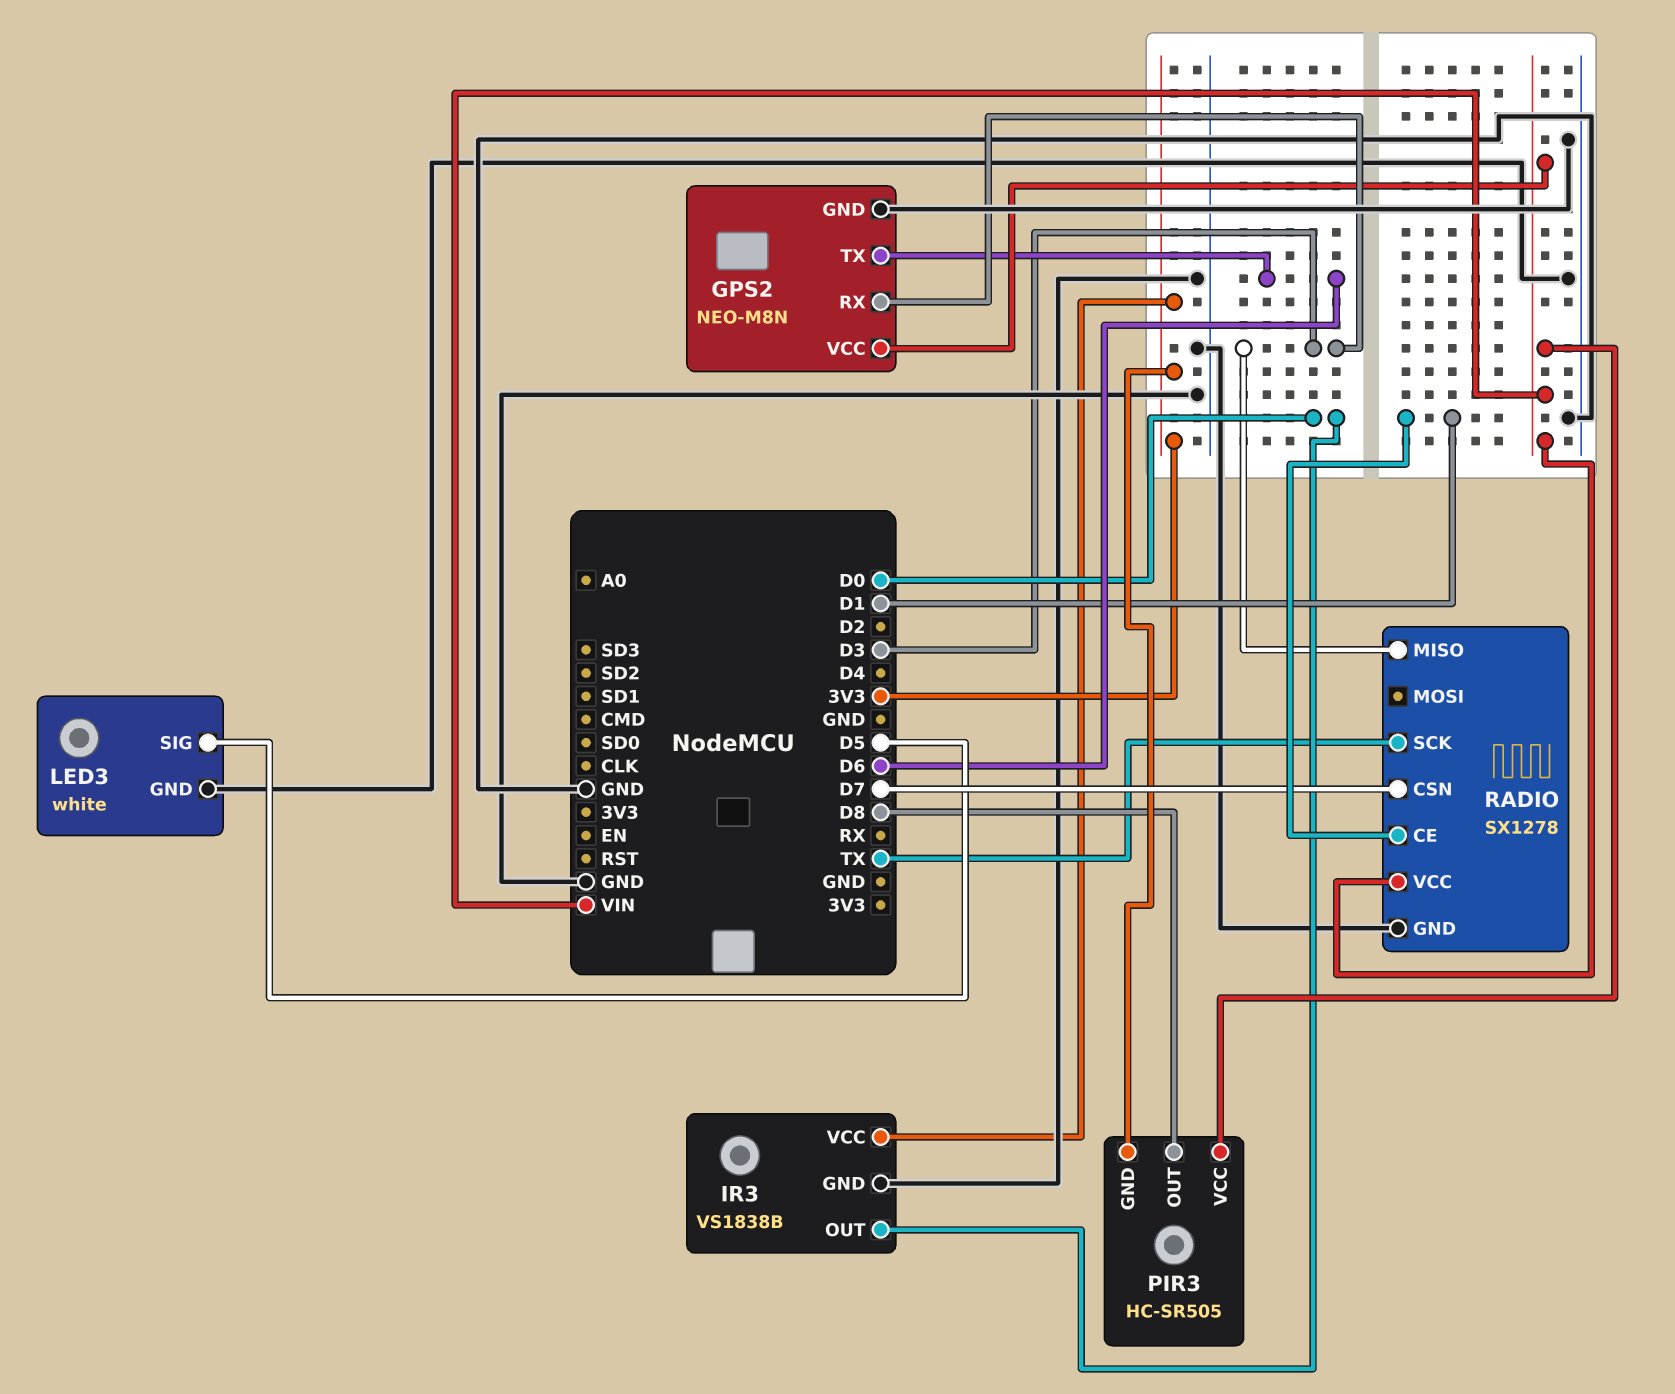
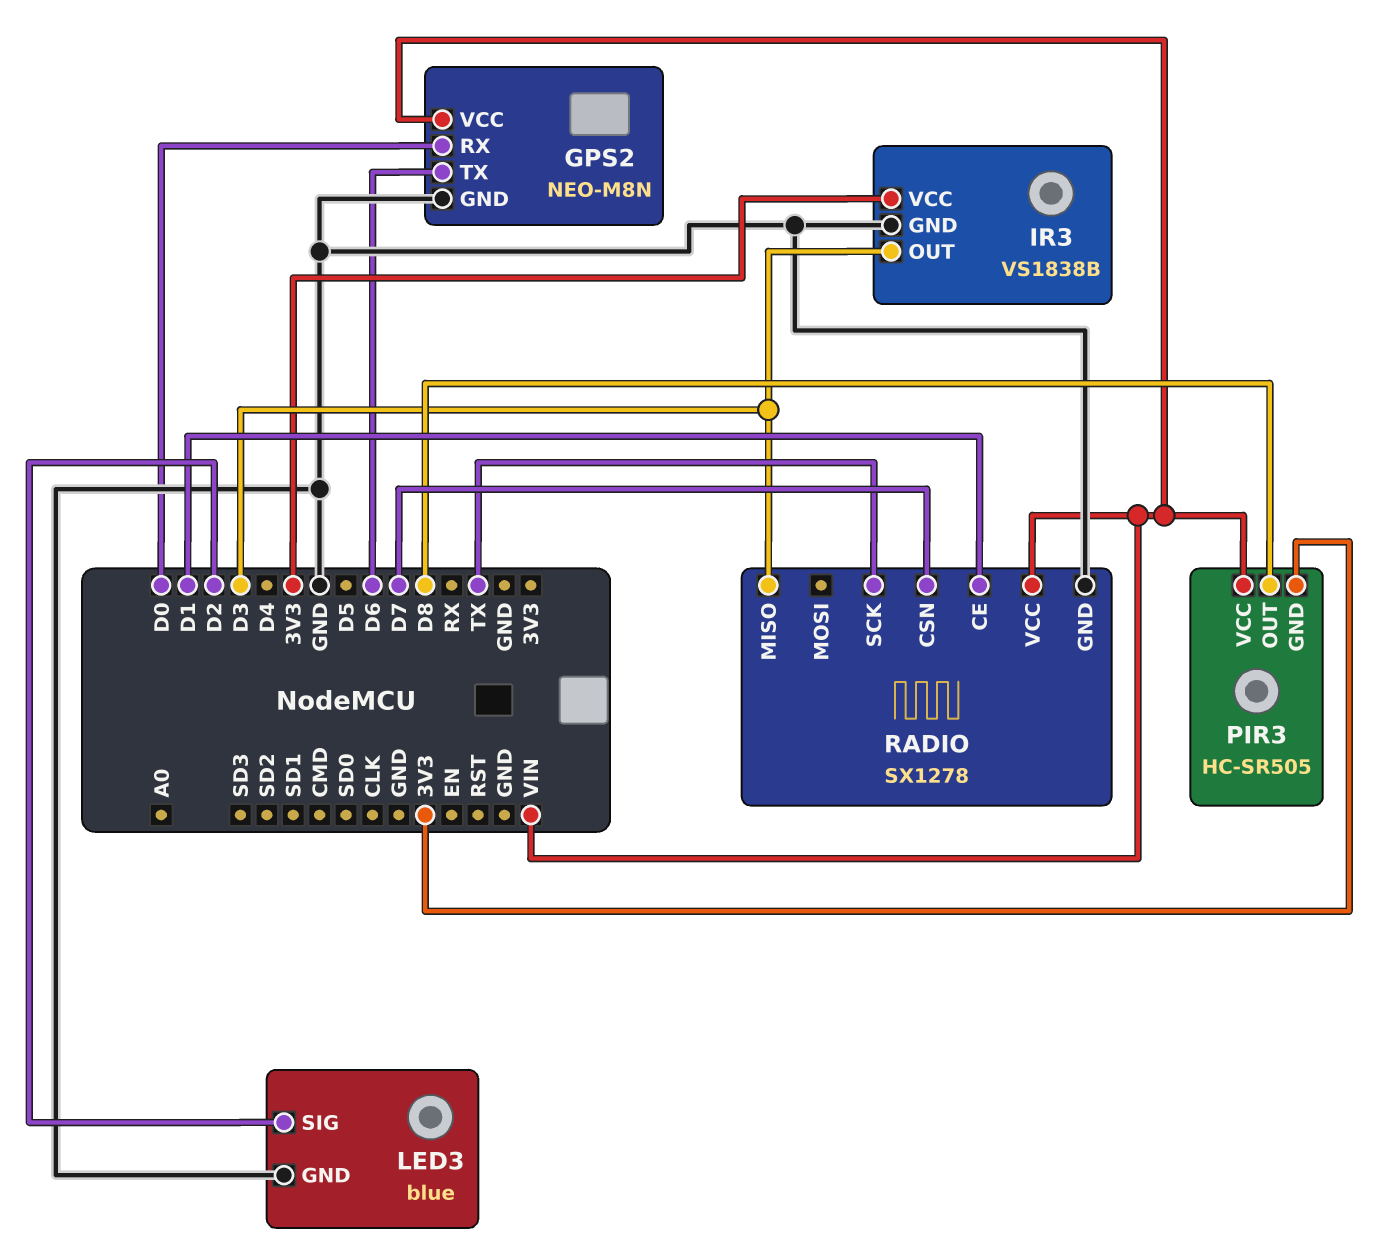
GPS2 pin RX: D3 -> D0
IR3 pin OUT: D0 -> D3
LED3: white -> blue
LED3 pin SIG: D5 -> D2

